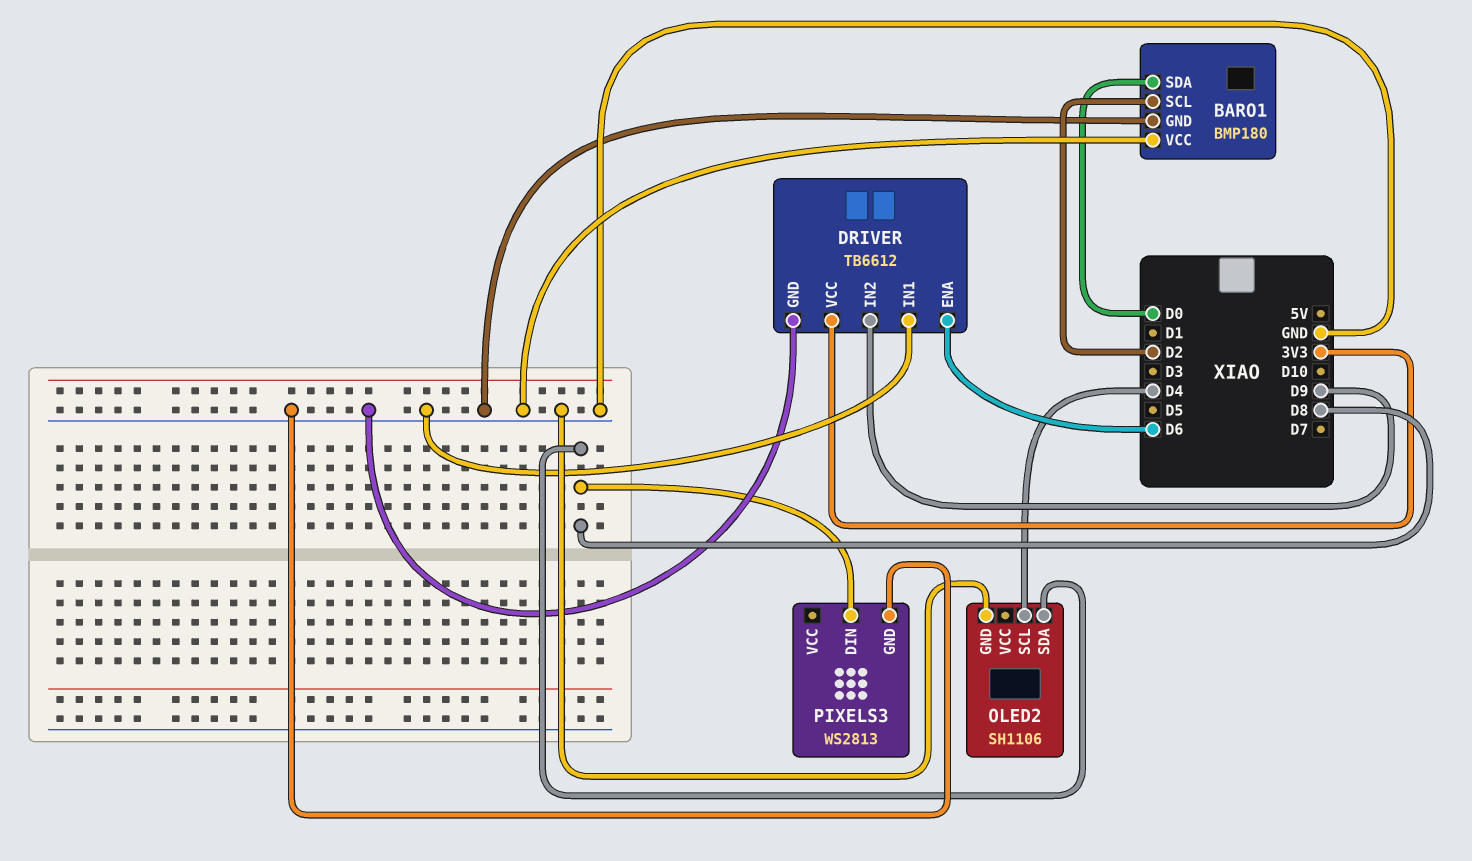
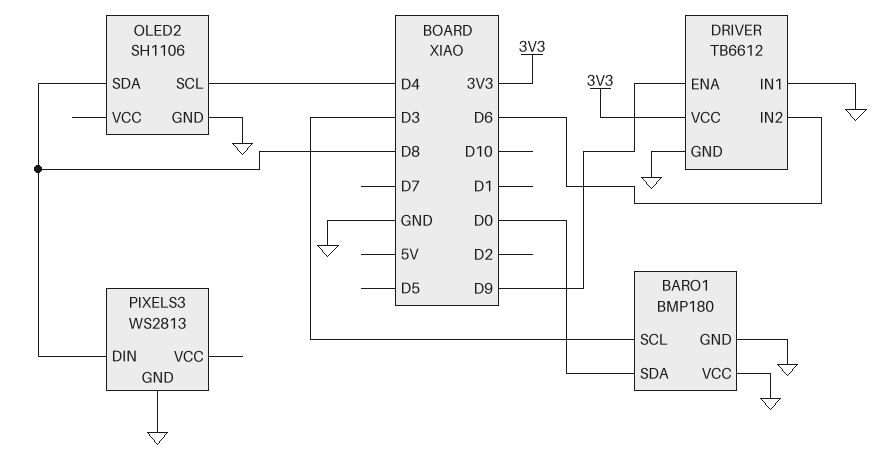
BARO1 pin SCL: D2 -> D3
DRIVER pin ENA: D6 -> D9
DRIVER pin IN2: D9 -> D6

